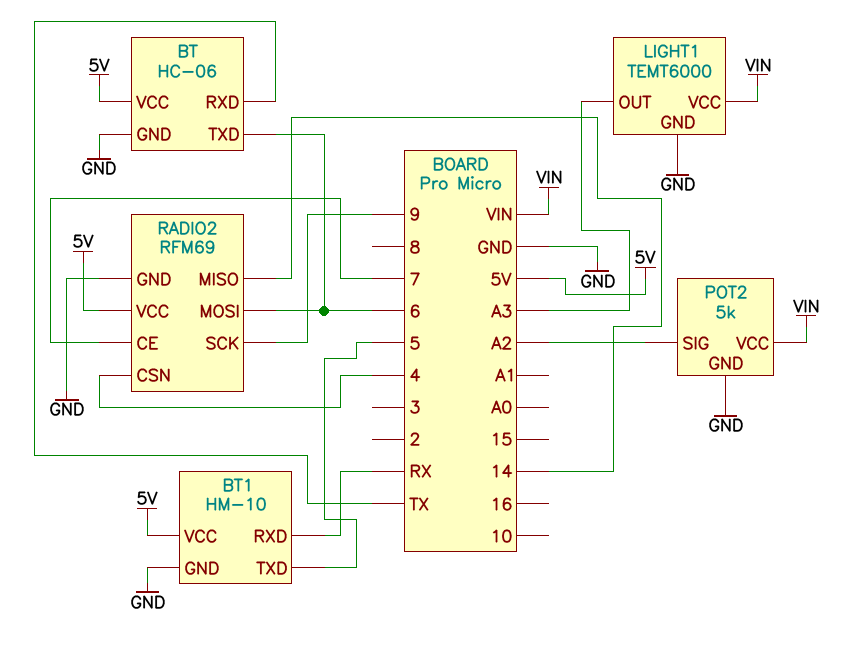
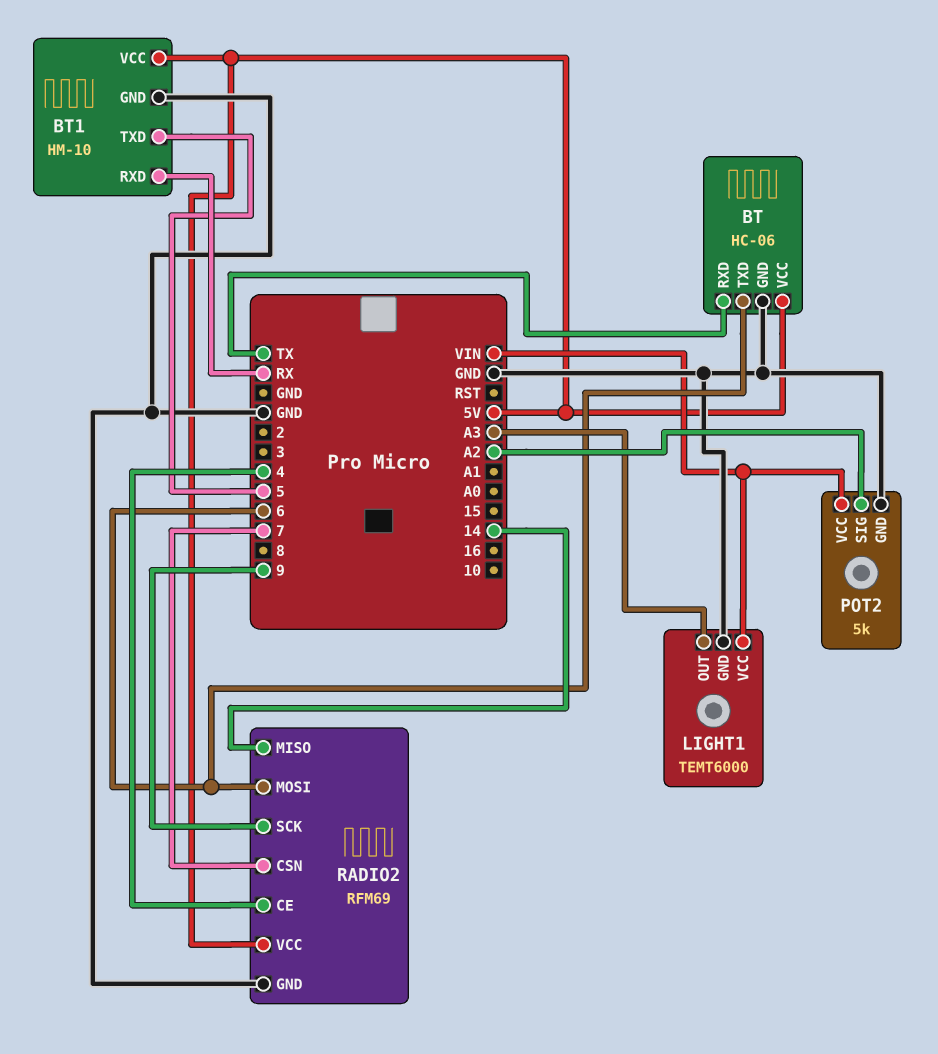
RADIO2 pin CE: 7 -> 4
RADIO2 pin CSN: 4 -> 7

